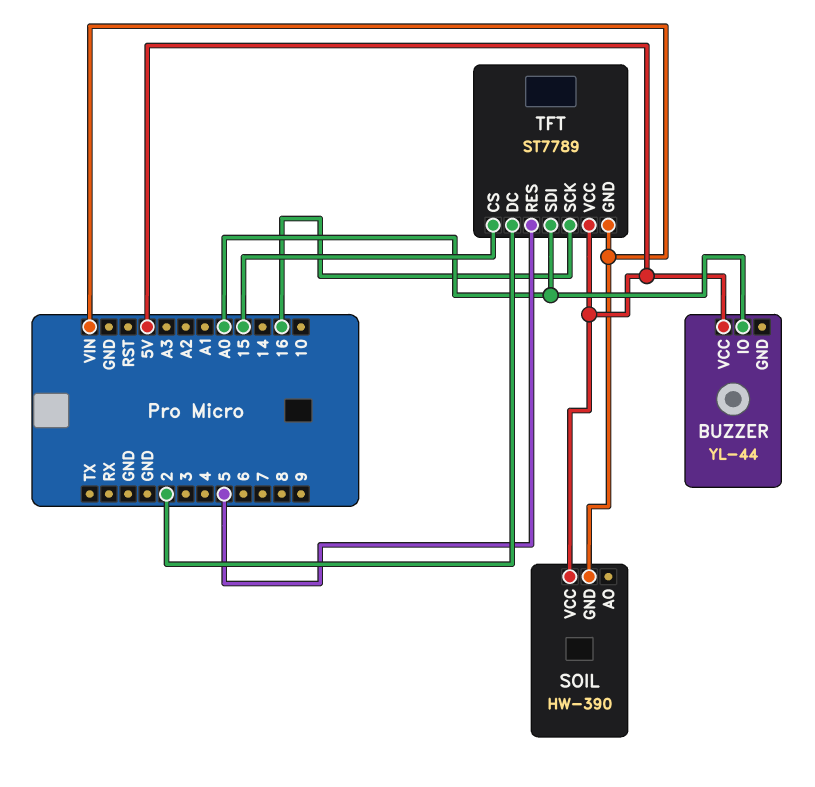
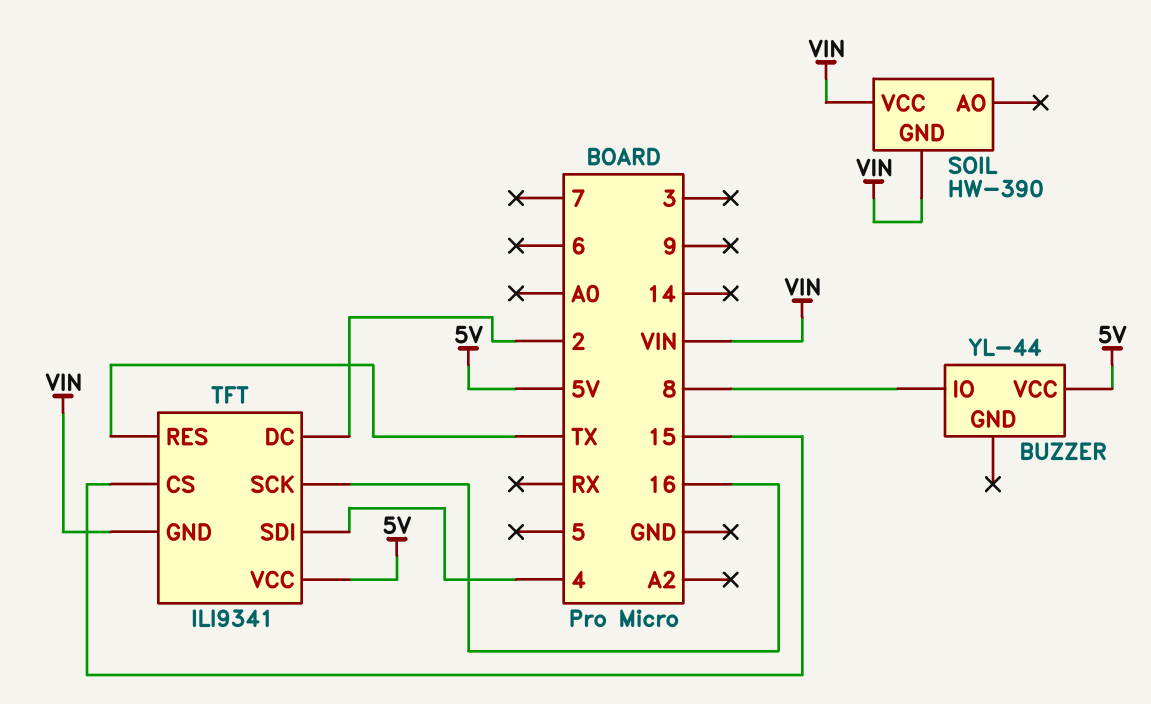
BUZZER pin IO: A0 -> 8
SOIL pin VCC: 5V -> VIN
TFT: ST7789 -> ILI9341
TFT pin RES: 5 -> TX
TFT pin SDI: A0 -> 4

